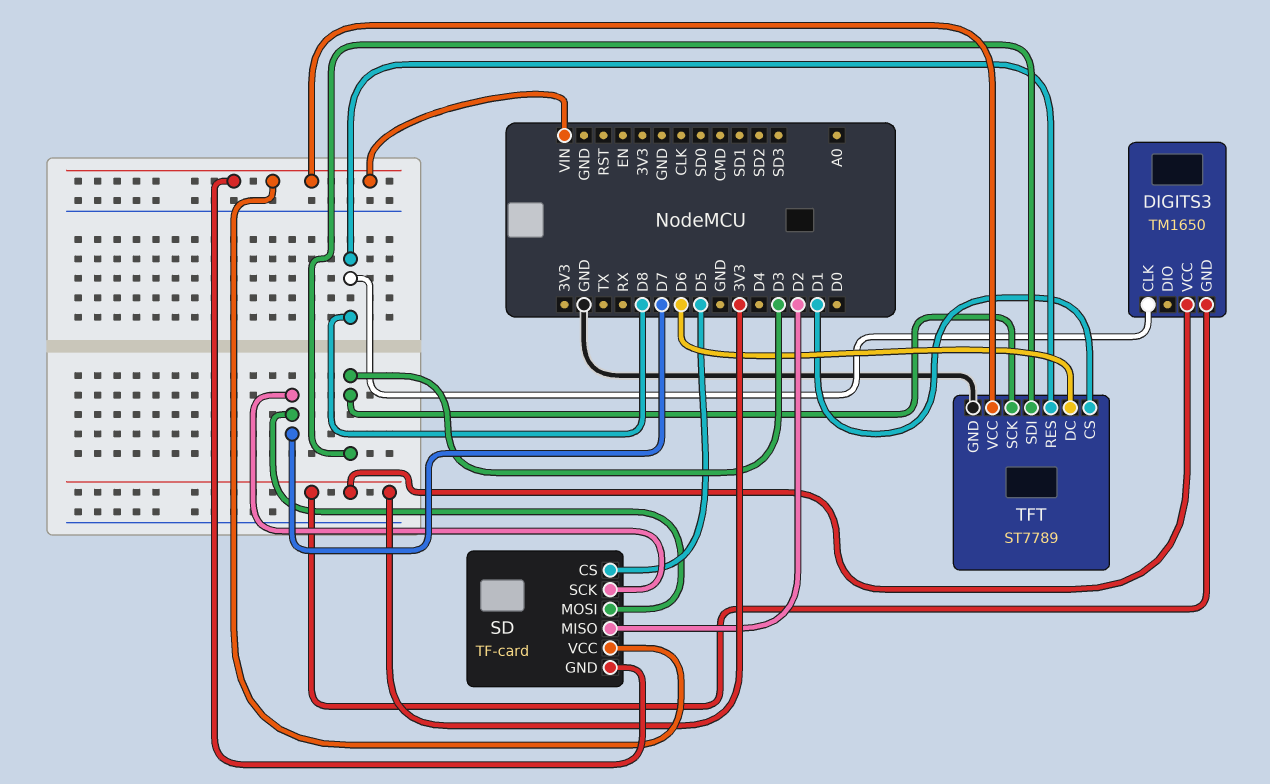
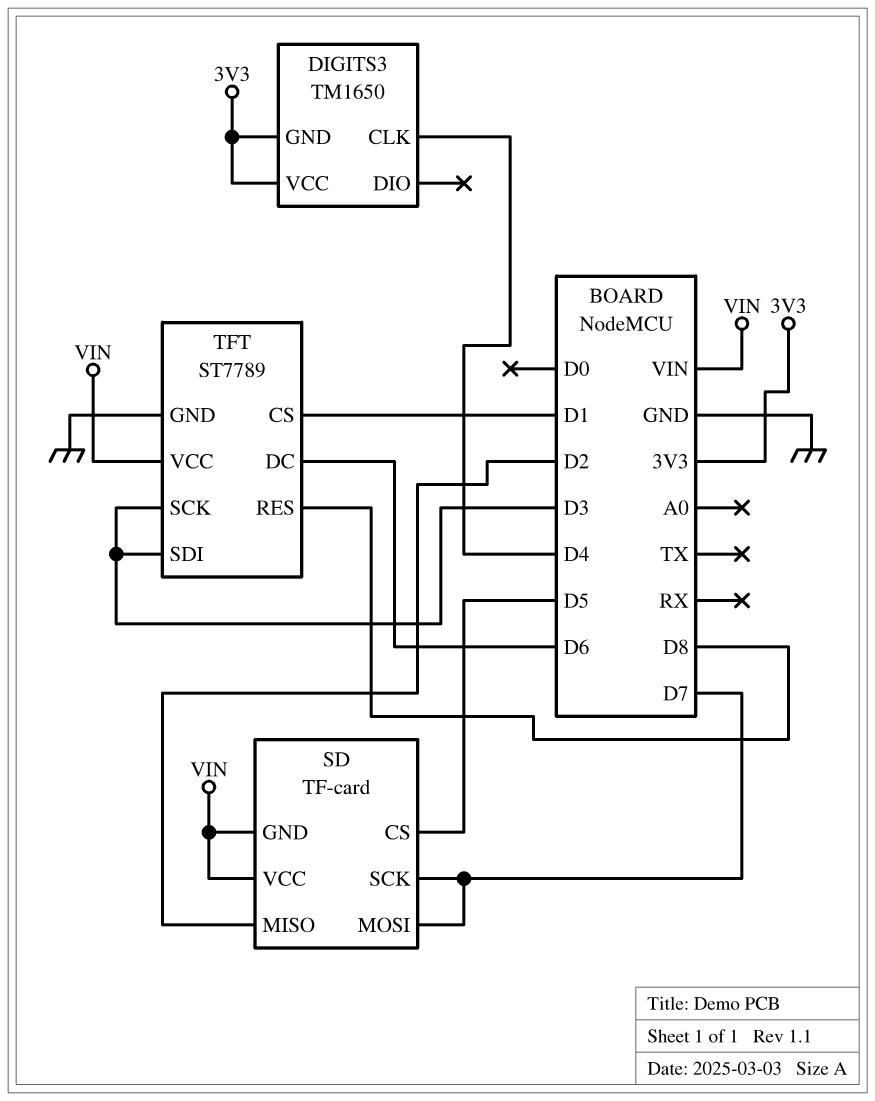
DIGITS3 pin CLK: D8 -> D4

